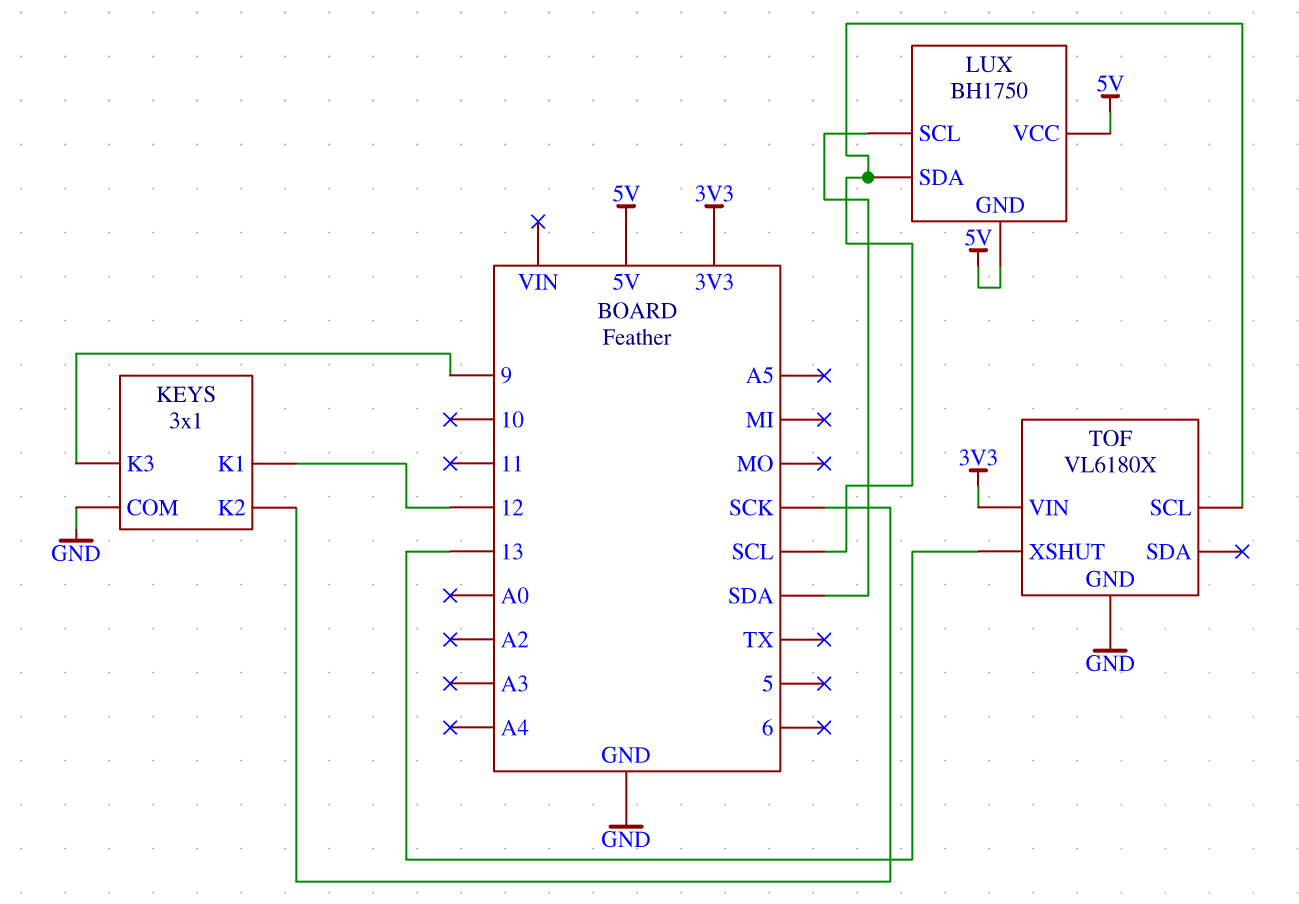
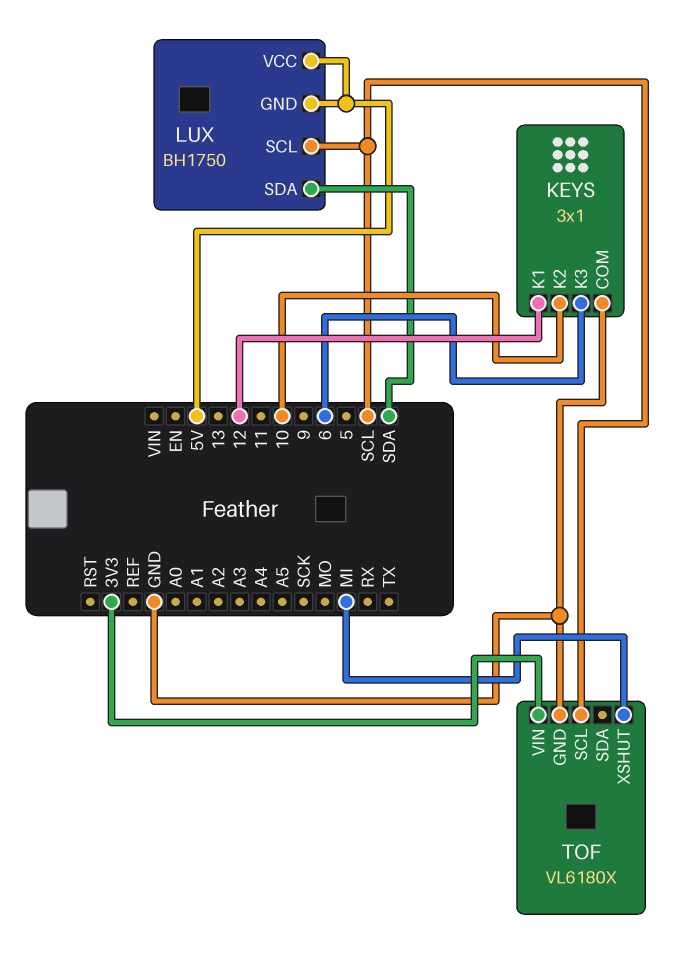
KEYS pin K2: SCK -> 10
KEYS pin K3: 9 -> 6
LUX pin SCL: SDA -> SCL
LUX pin SDA: SCL -> SDA
TOF pin XSHUT: 13 -> MI

